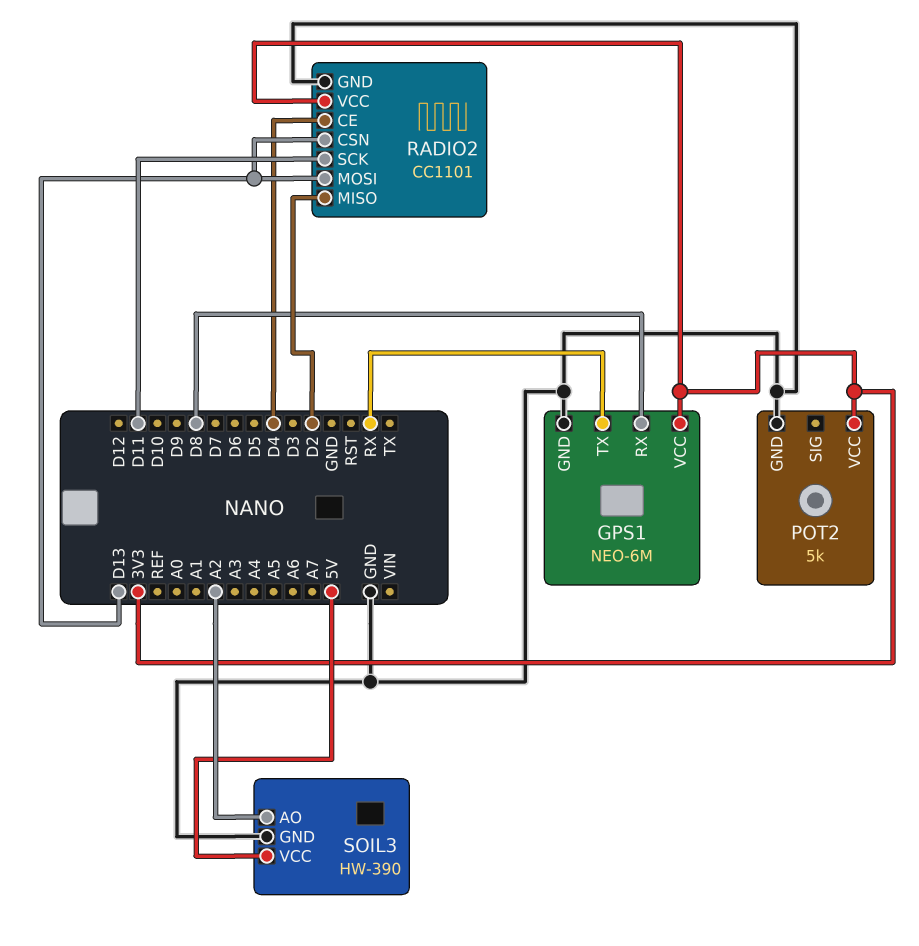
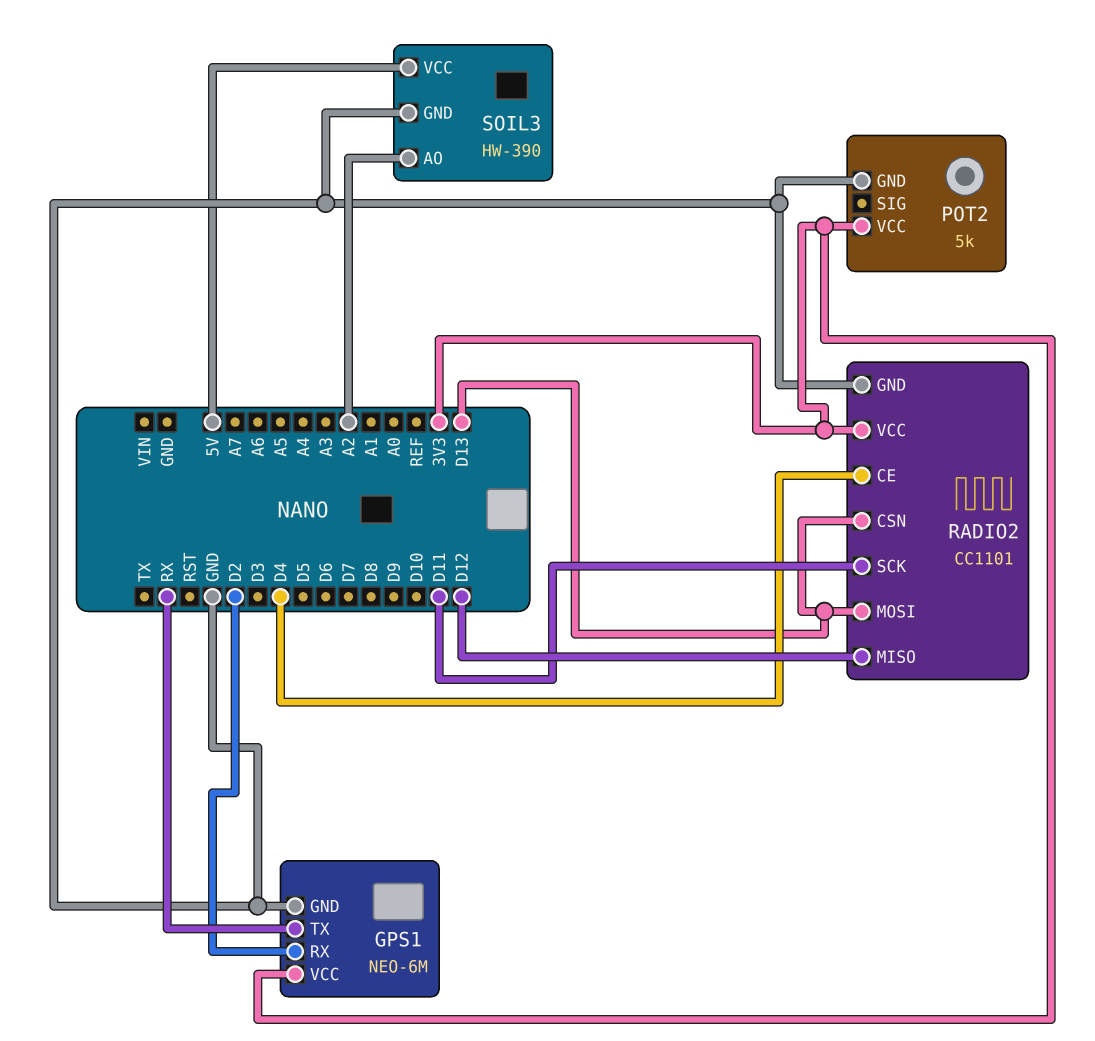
GPS1 pin RX: D8 -> D2
RADIO2 pin MISO: D2 -> D12

